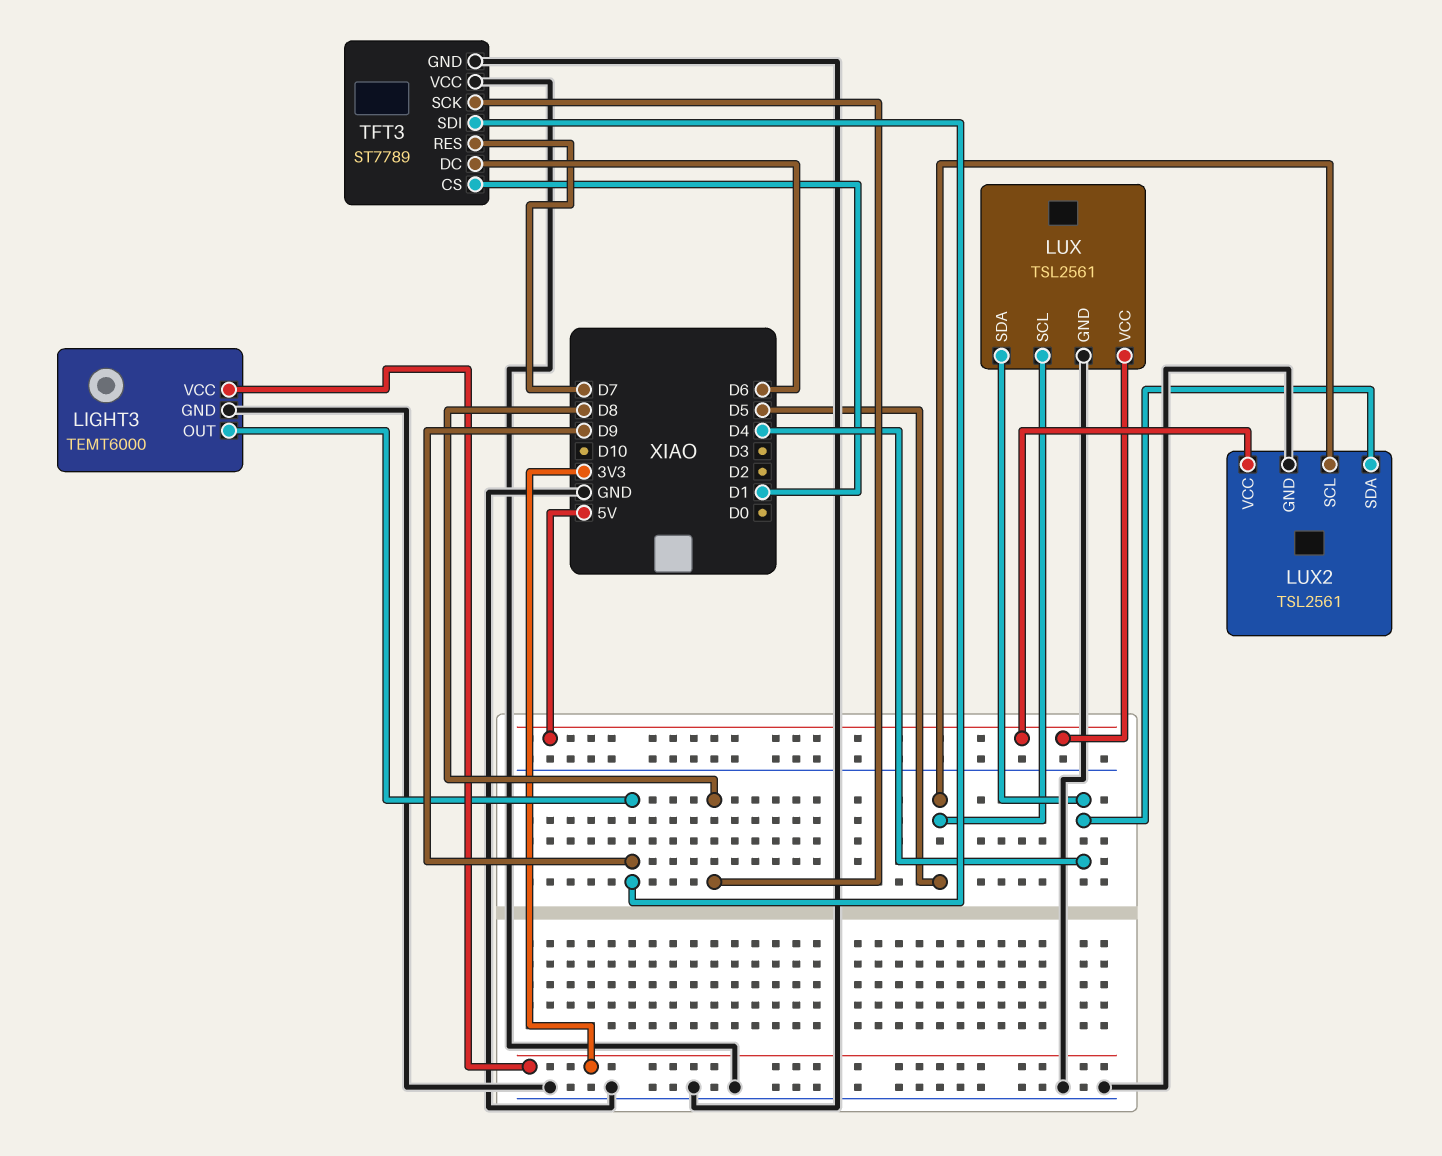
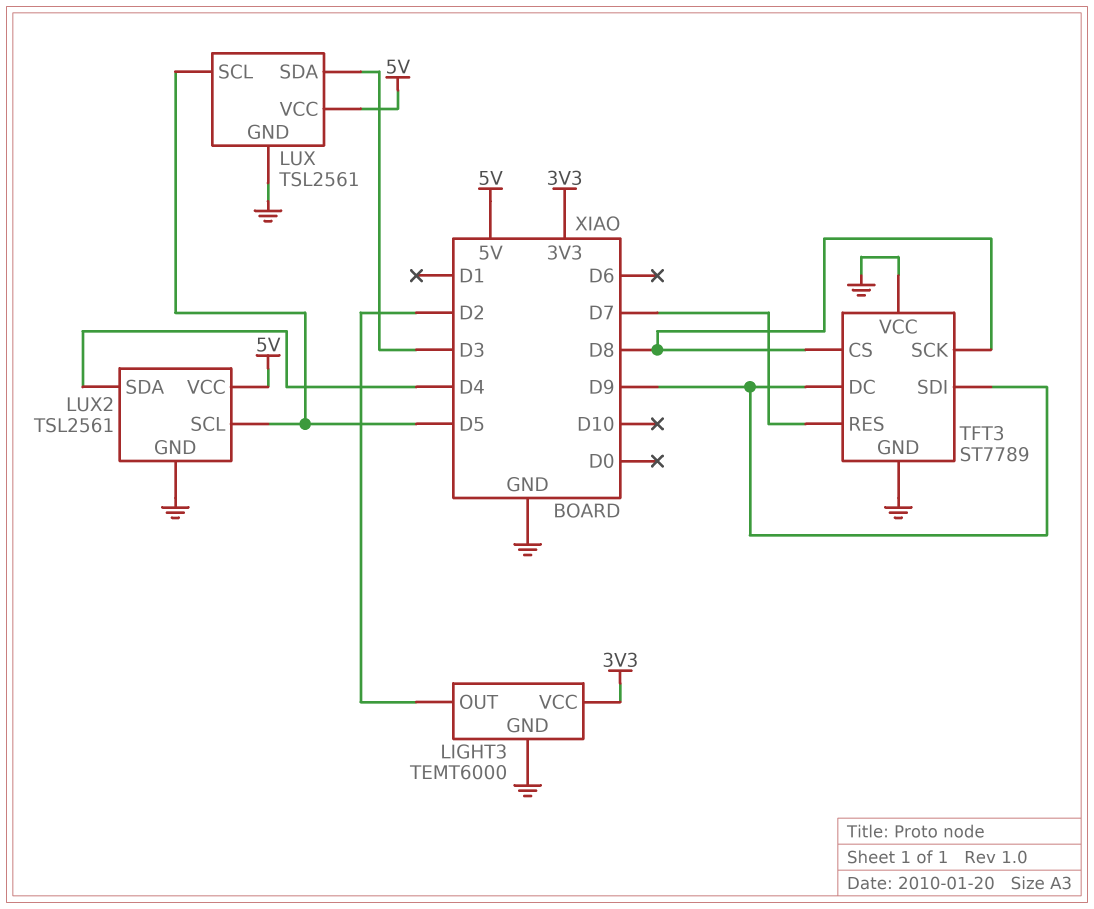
LIGHT3 pin OUT: D9 -> D2
LUX pin SDA: D4 -> D3
TFT3 pin CS: D1 -> D8
TFT3 pin DC: D6 -> D9

